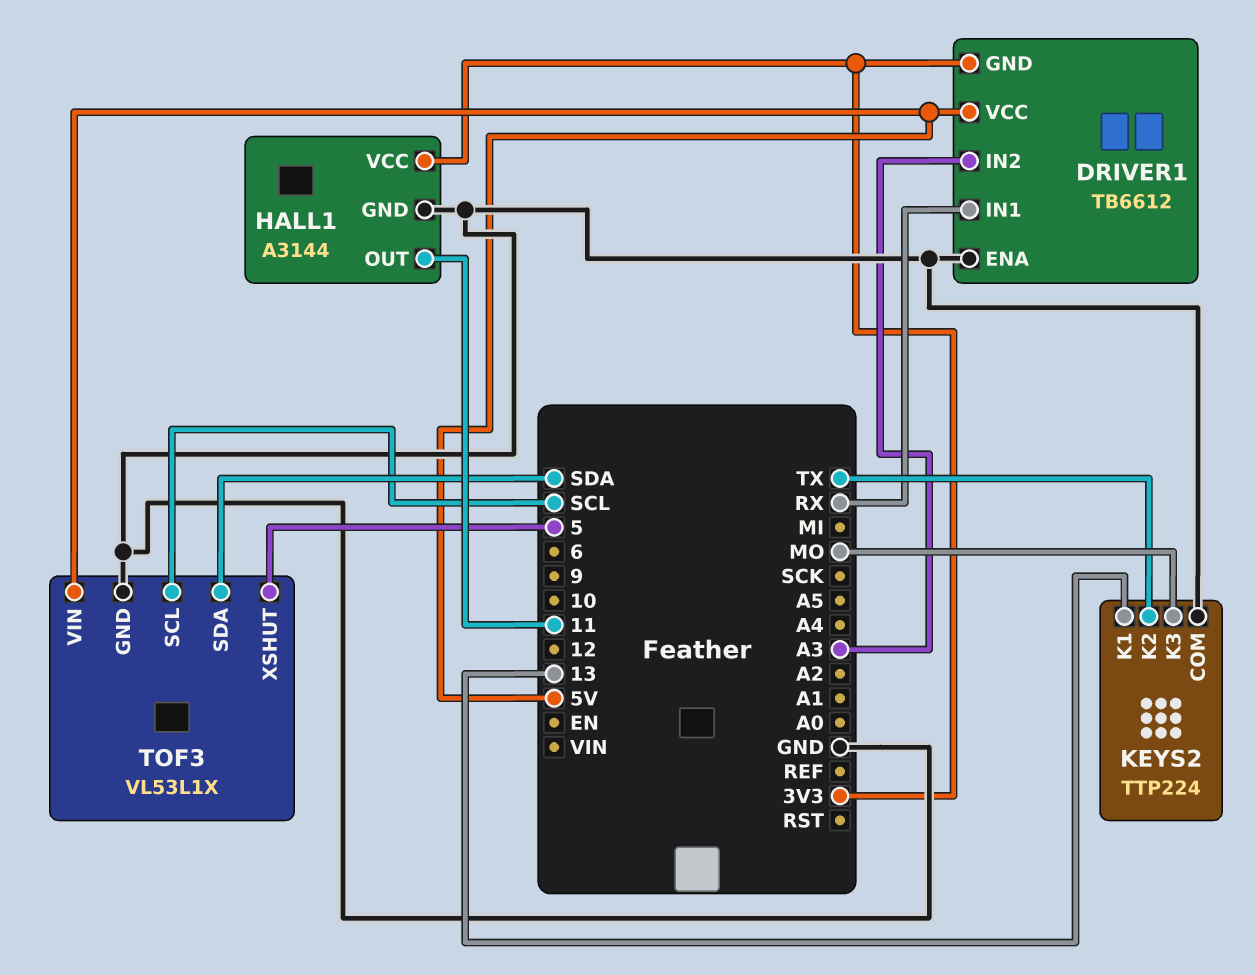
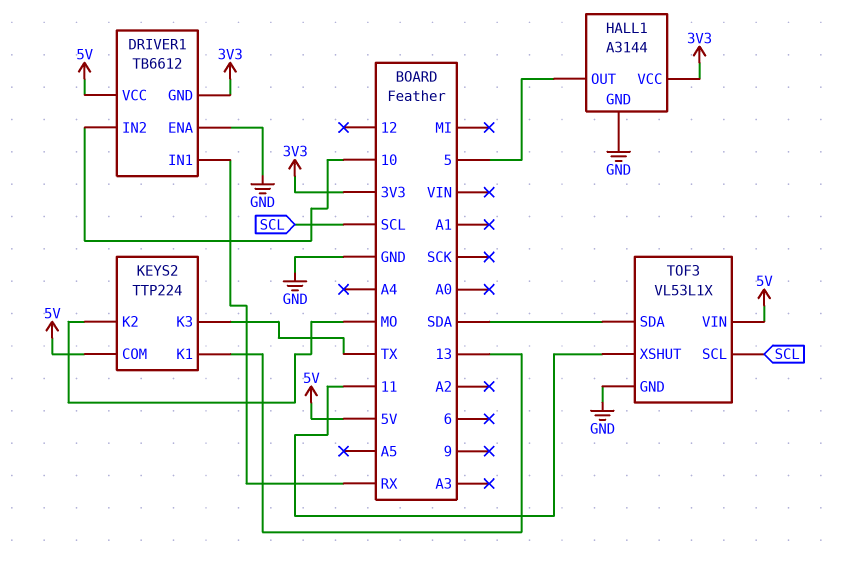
DRIVER1 pin IN2: A3 -> 10
HALL1 pin OUT: 11 -> 5
KEYS2 pin COM: GND -> 5V
KEYS2 pin K2: TX -> MO
KEYS2 pin K3: MO -> TX
TOF3 pin XSHUT: 5 -> 11

